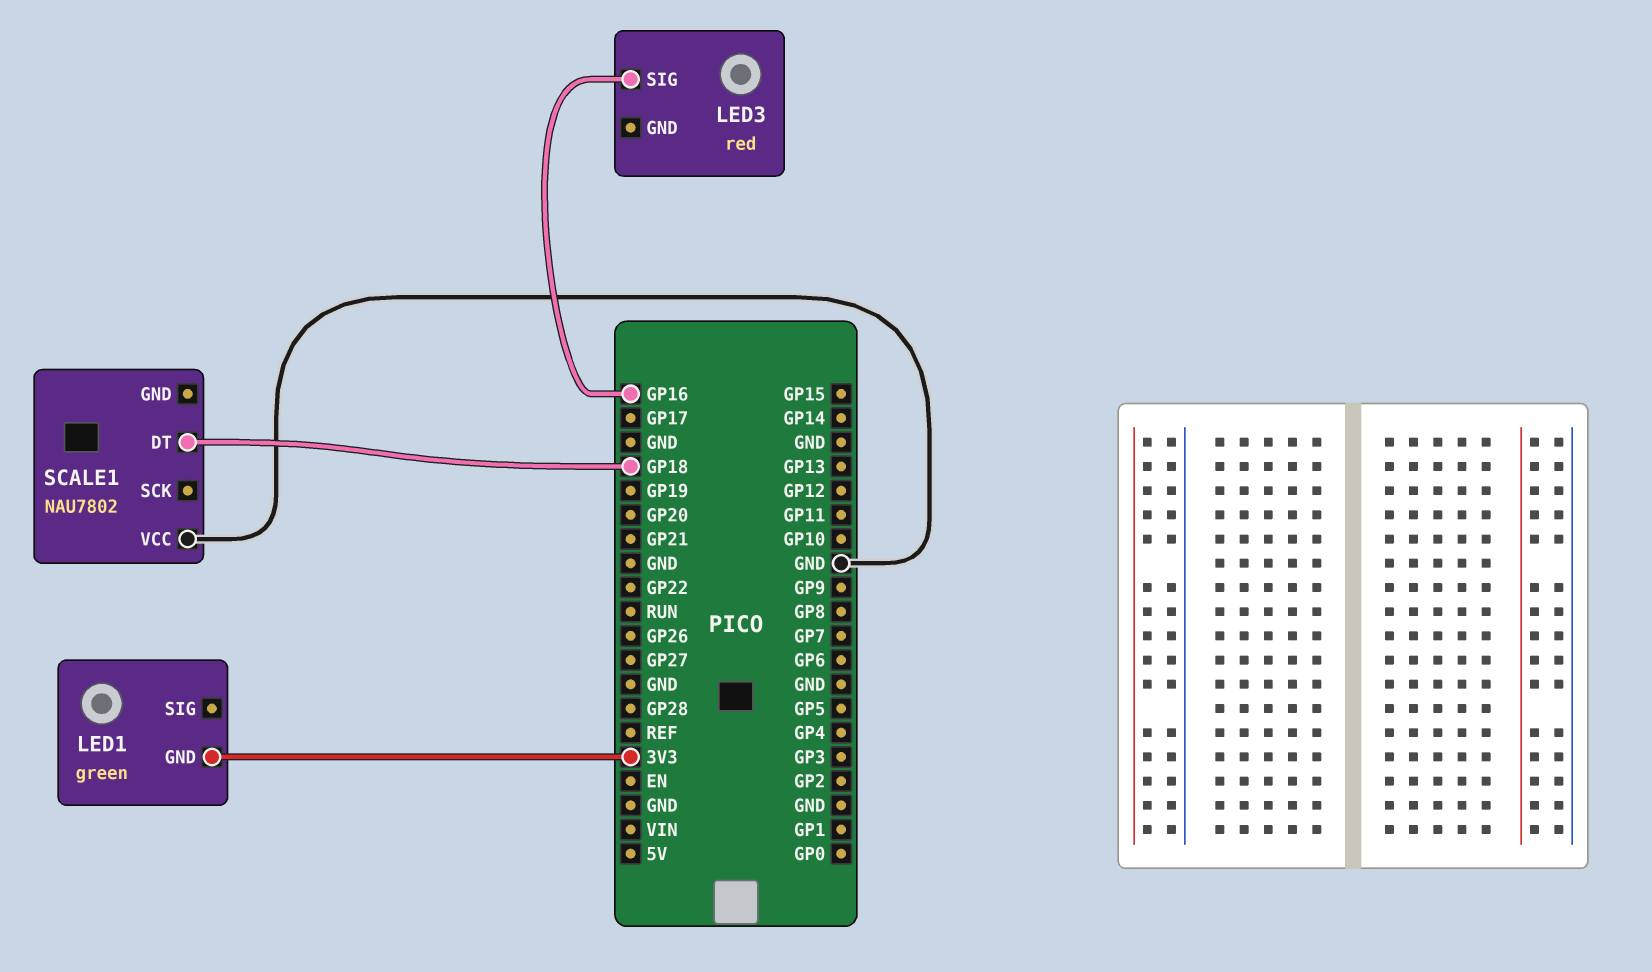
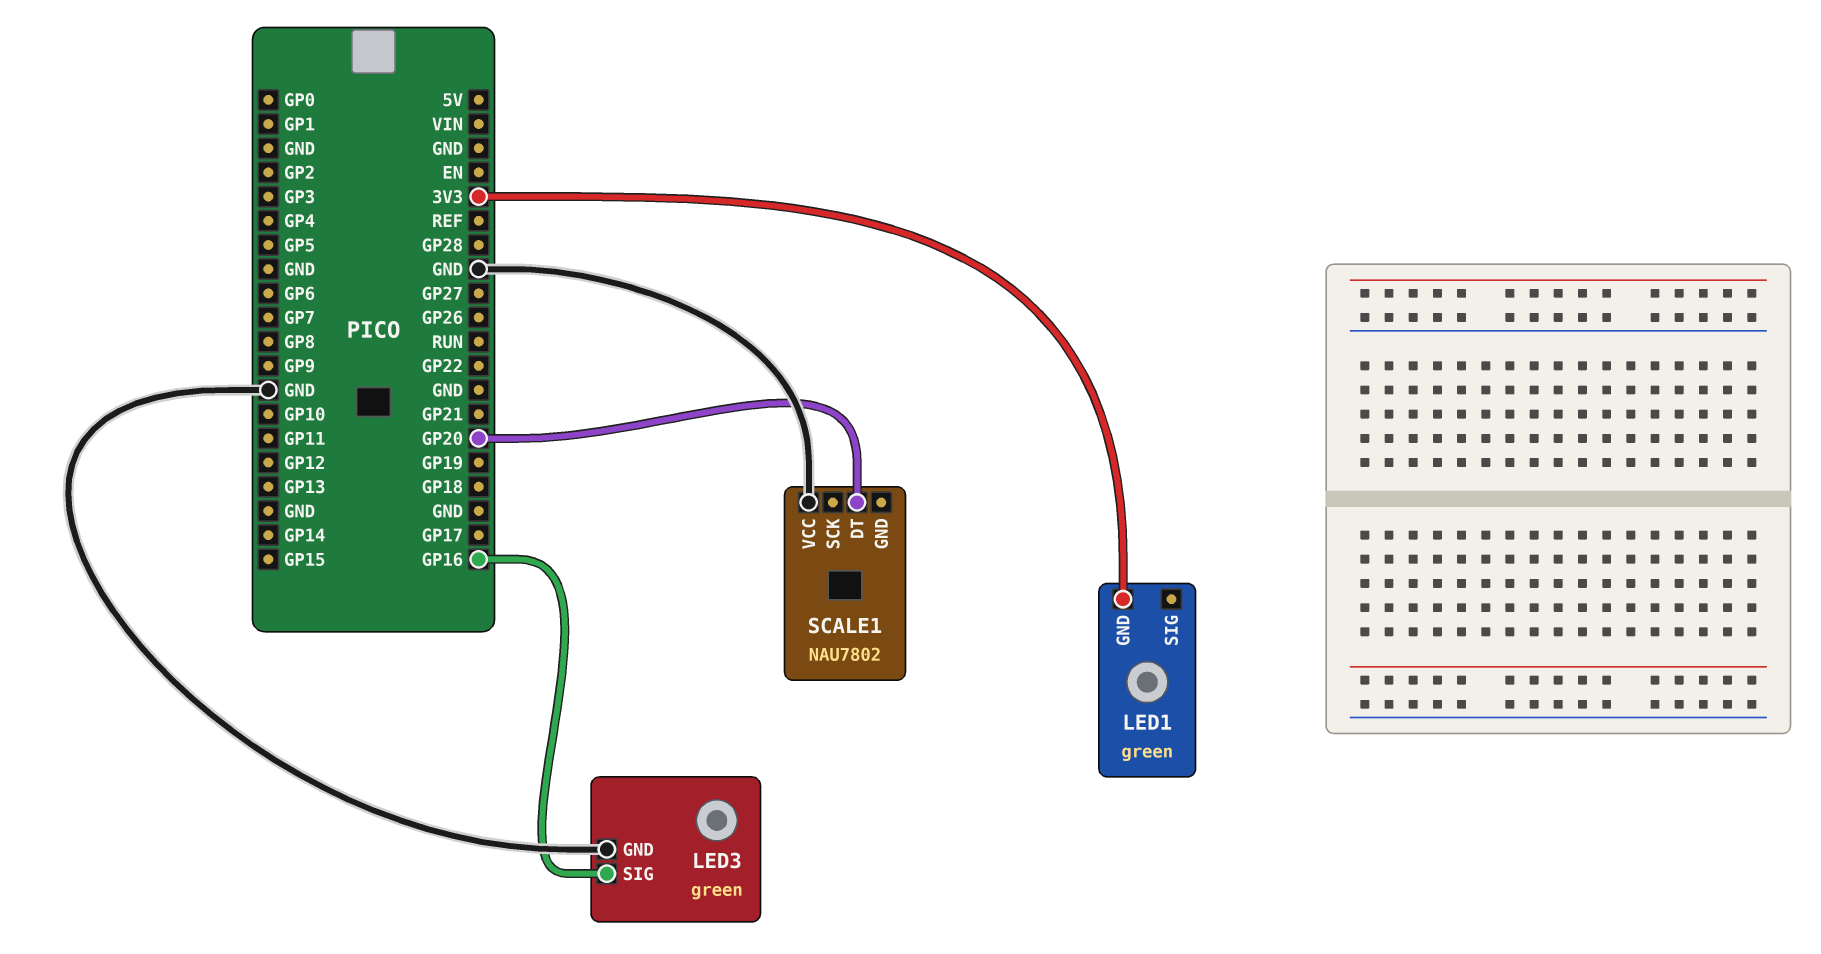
LED3: red -> green
LED3 pin GND: none -> GND
SCALE1 pin DT: GP18 -> GP20

